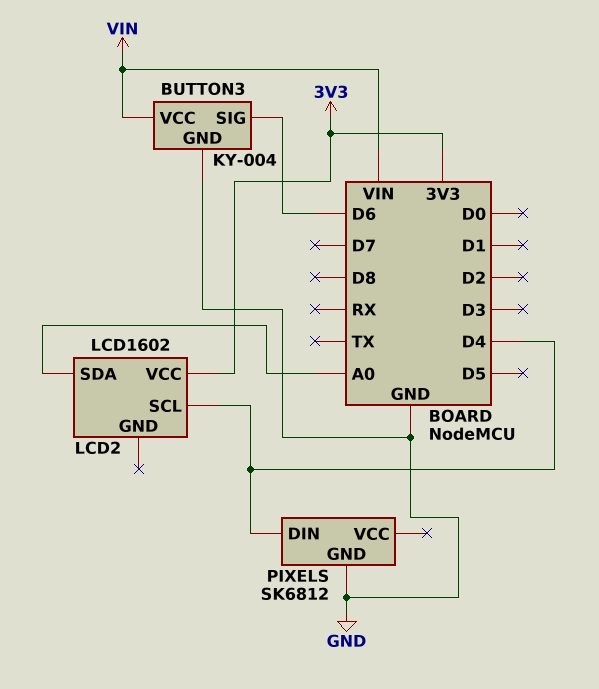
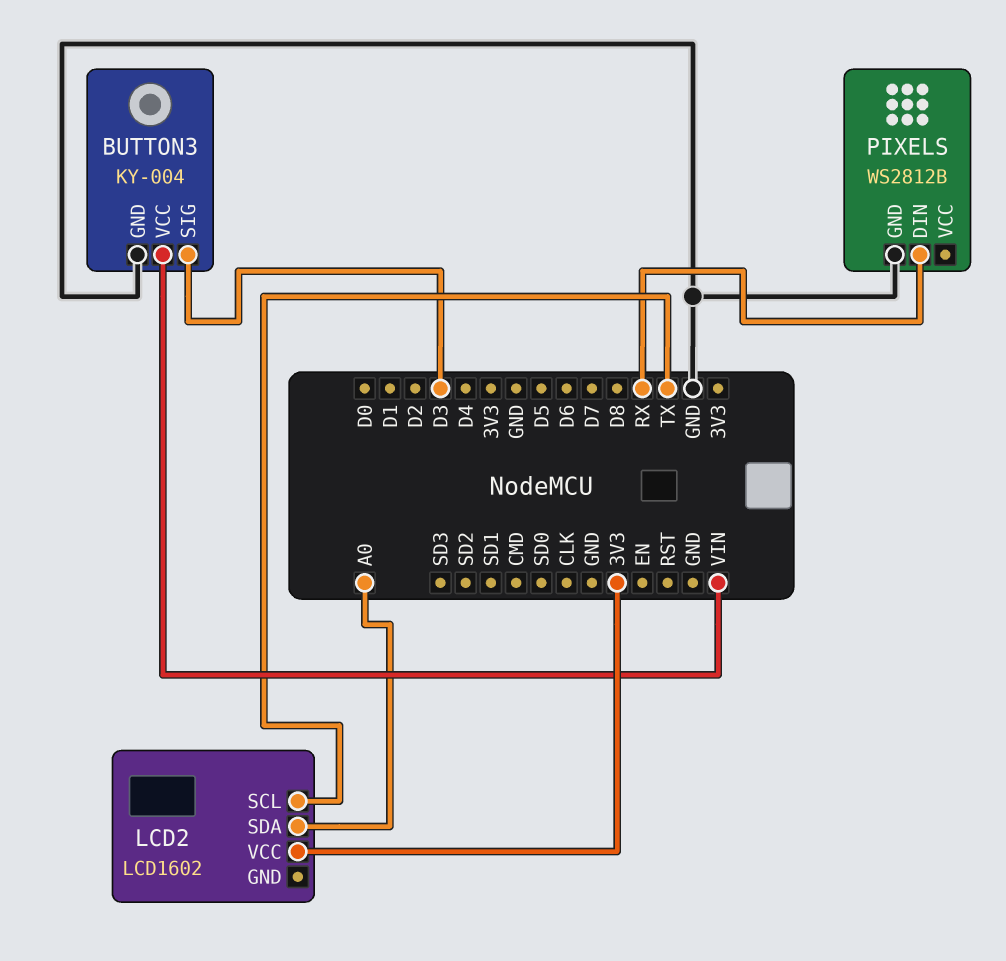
BUTTON3 pin SIG: D6 -> D3
LCD2 pin SCL: D4 -> TX
PIXELS: SK6812 -> WS2812B
PIXELS pin DIN: D4 -> RX

